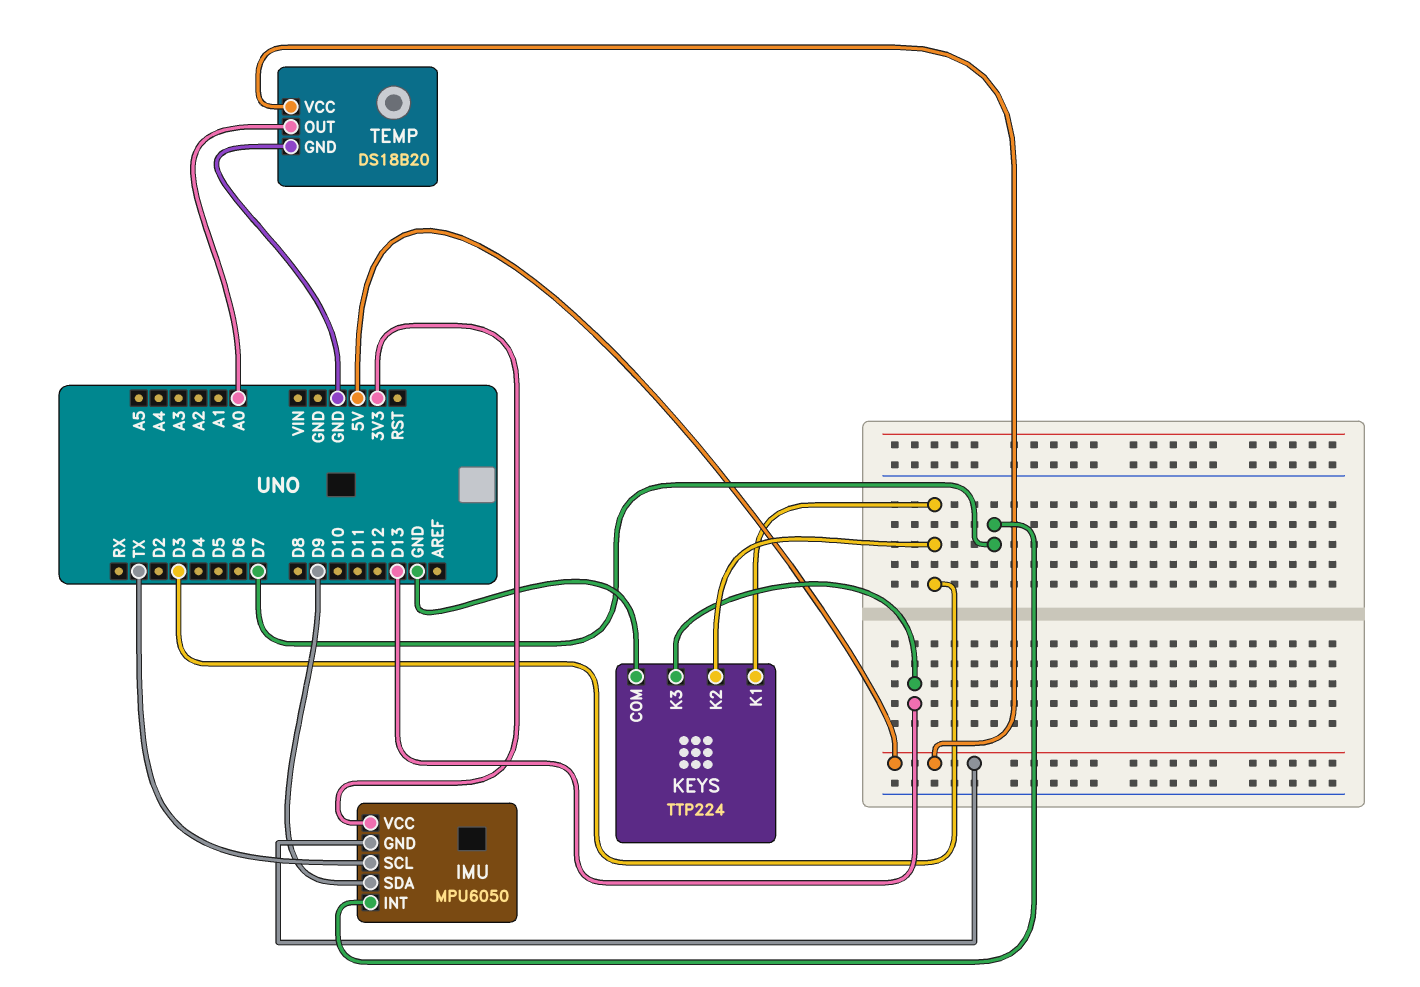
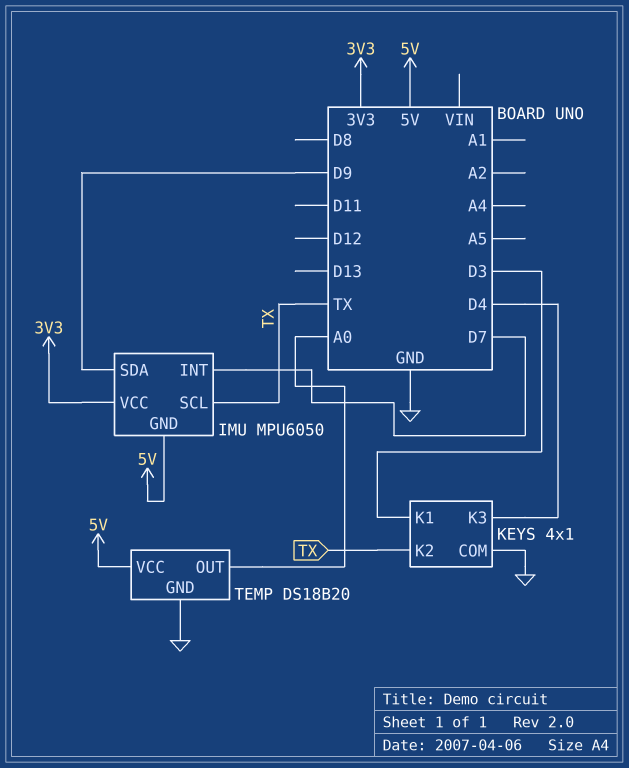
KEYS: TTP224 -> 4x1
KEYS pin K2: D3 -> TX
KEYS pin K3: D13 -> D4

